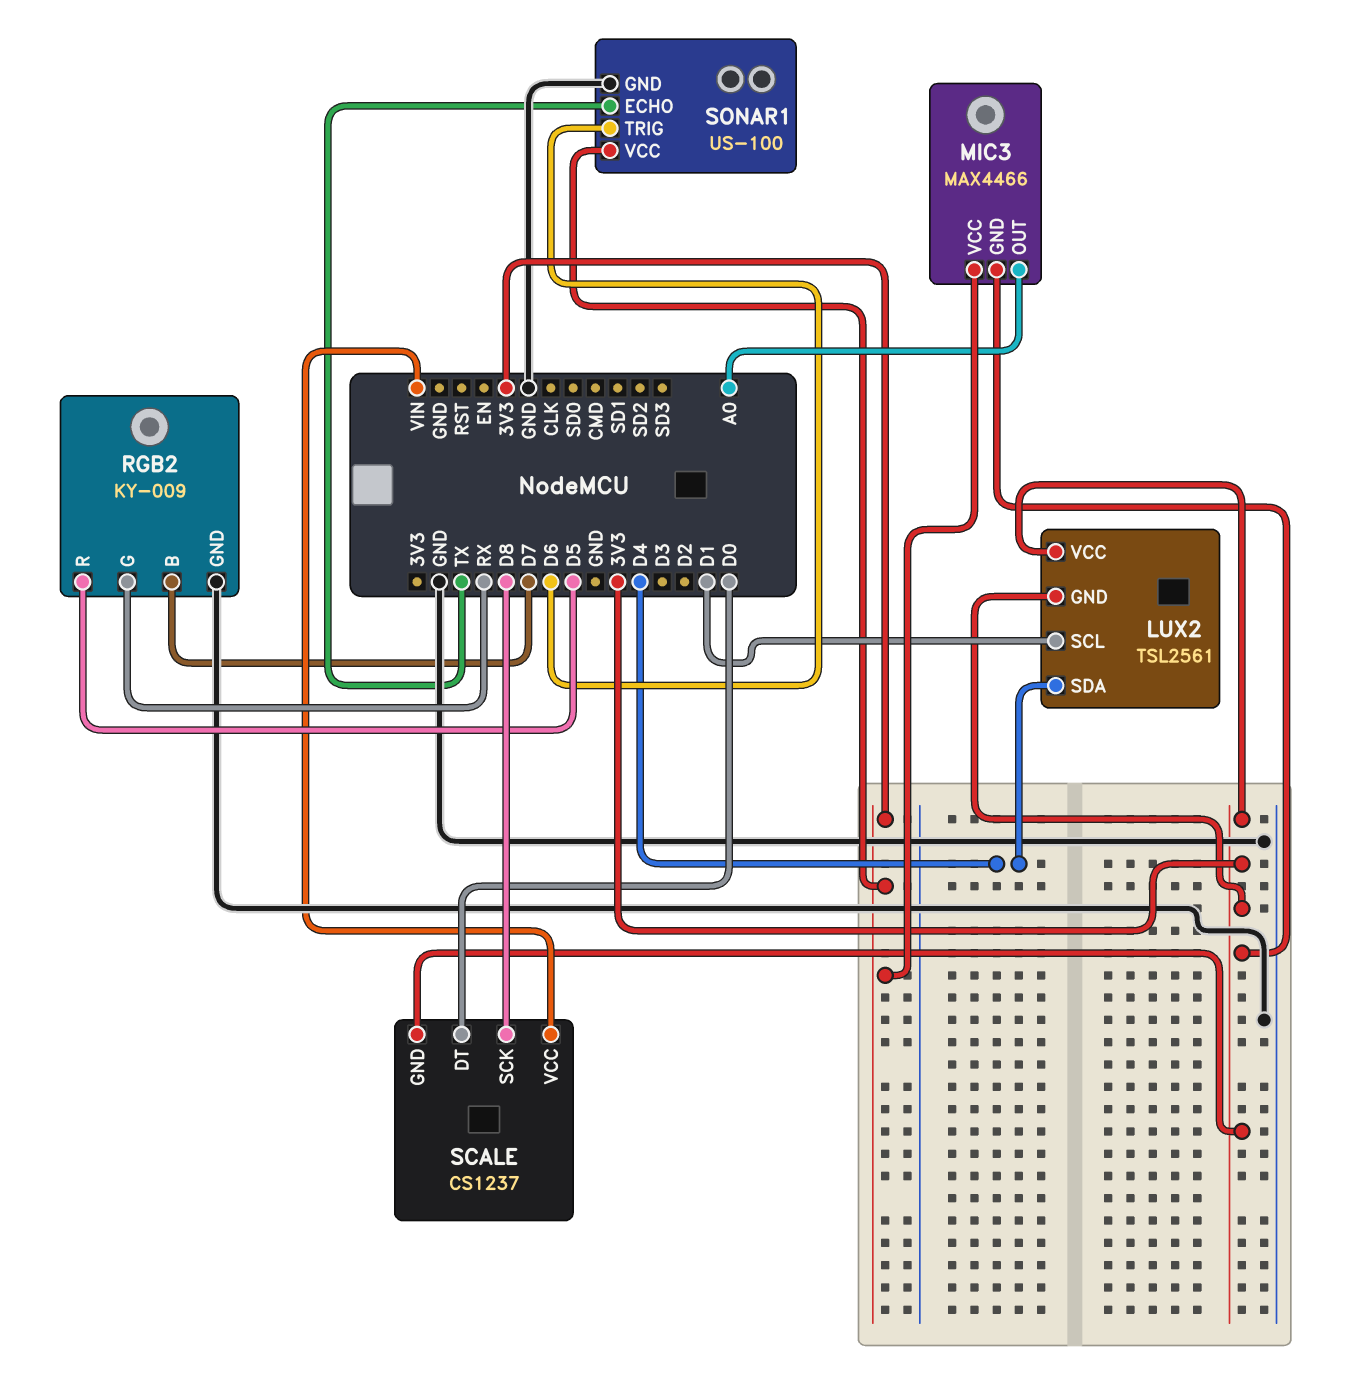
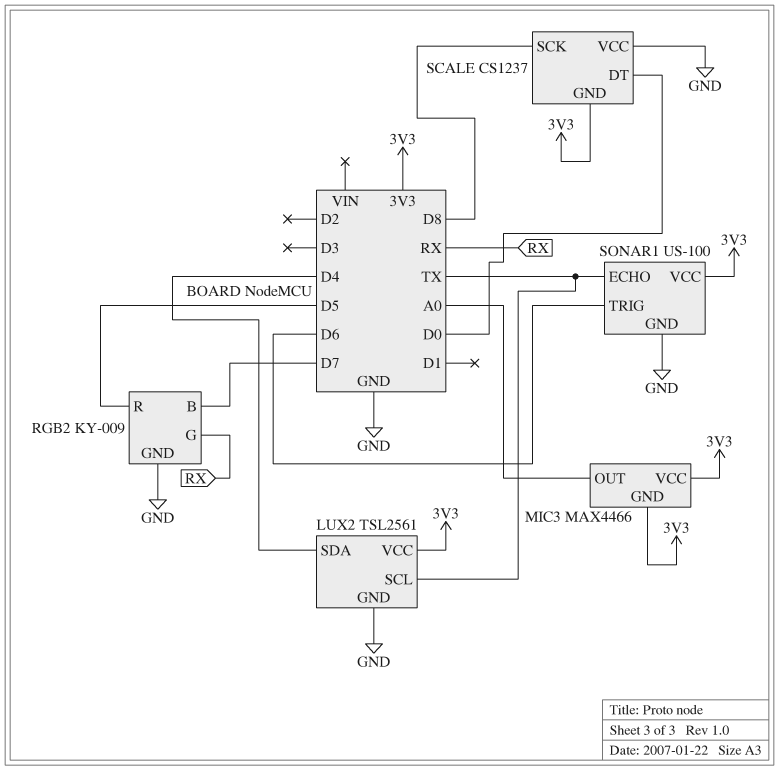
LUX2 pin GND: 3V3 -> GND
LUX2 pin SCL: D1 -> TX
SCALE pin VCC: VIN -> GND

